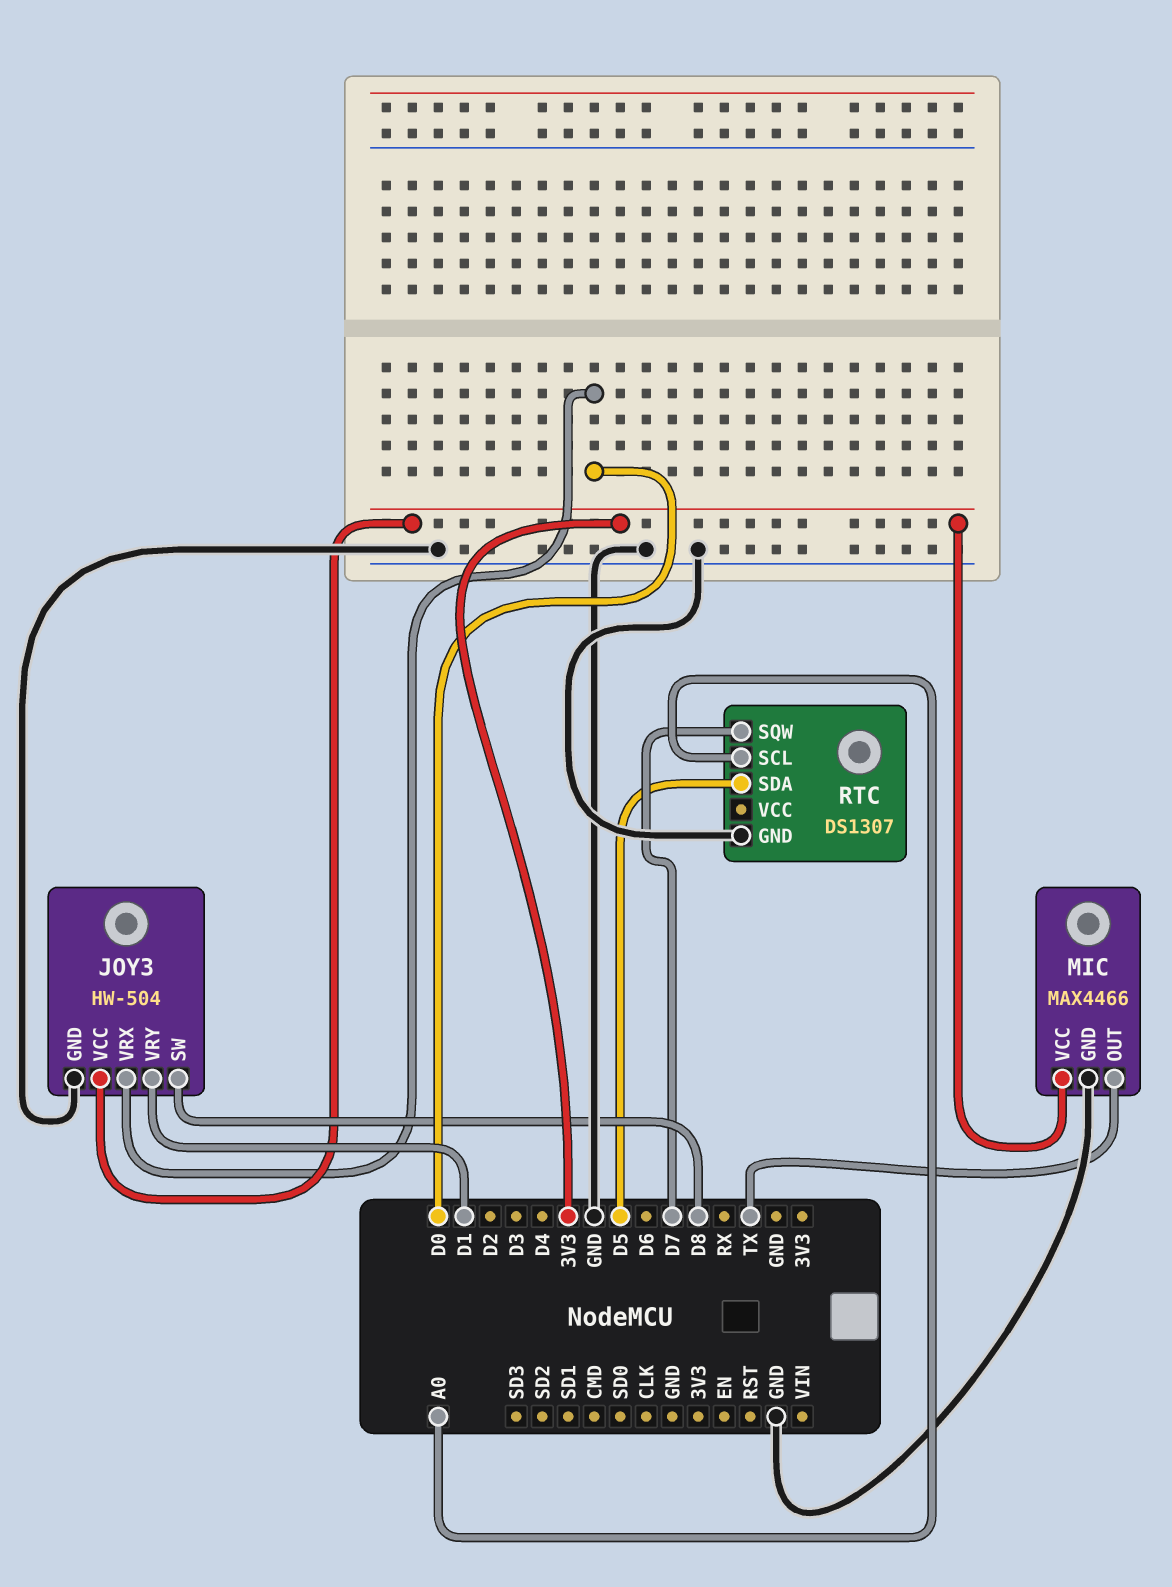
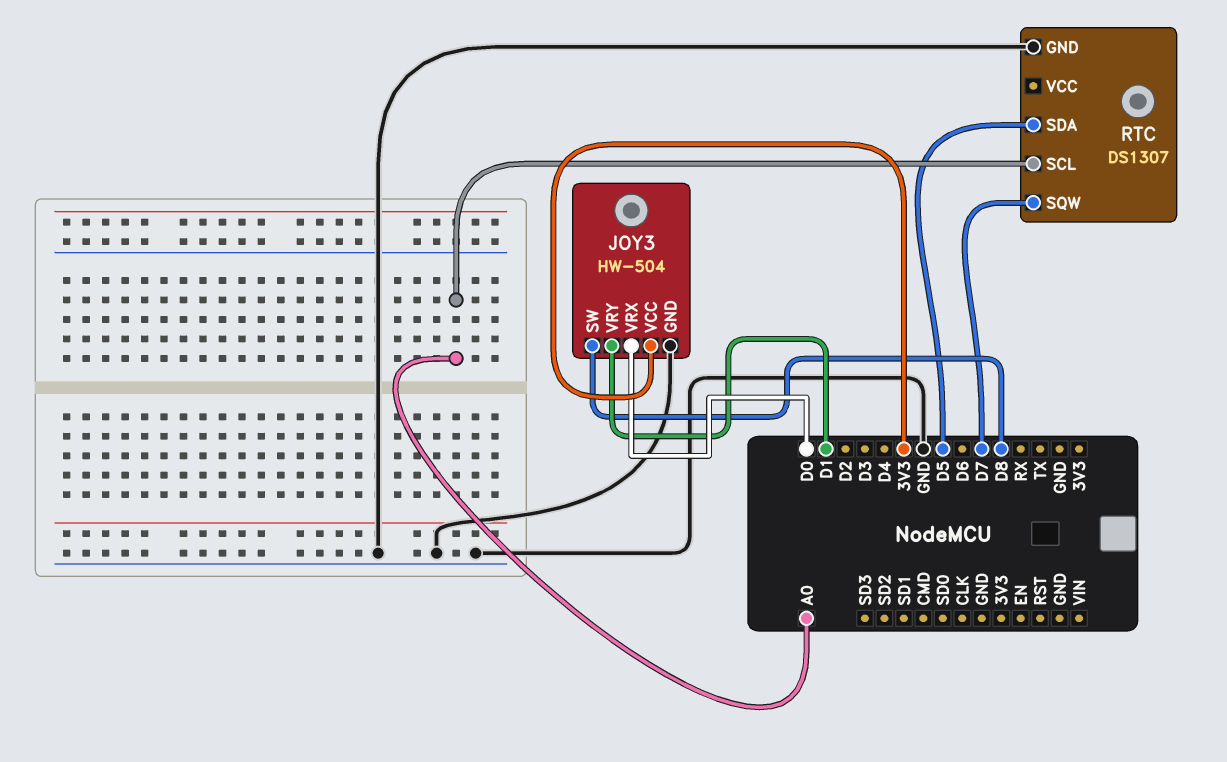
MIC: MAX4466 -> none
MIC pin GND: GND -> none
MIC pin OUT: TX -> none
MIC pin VCC: 3V3 -> none

